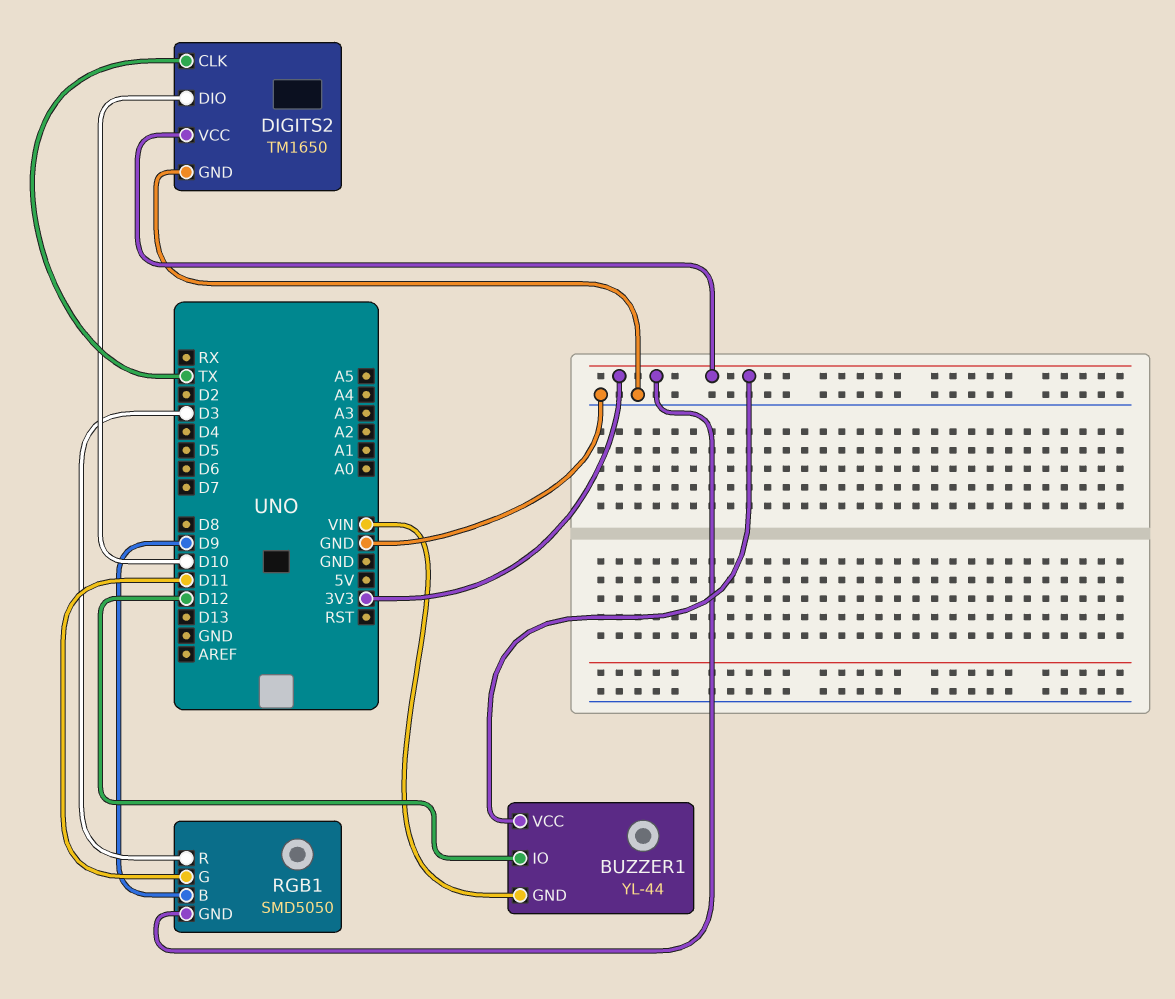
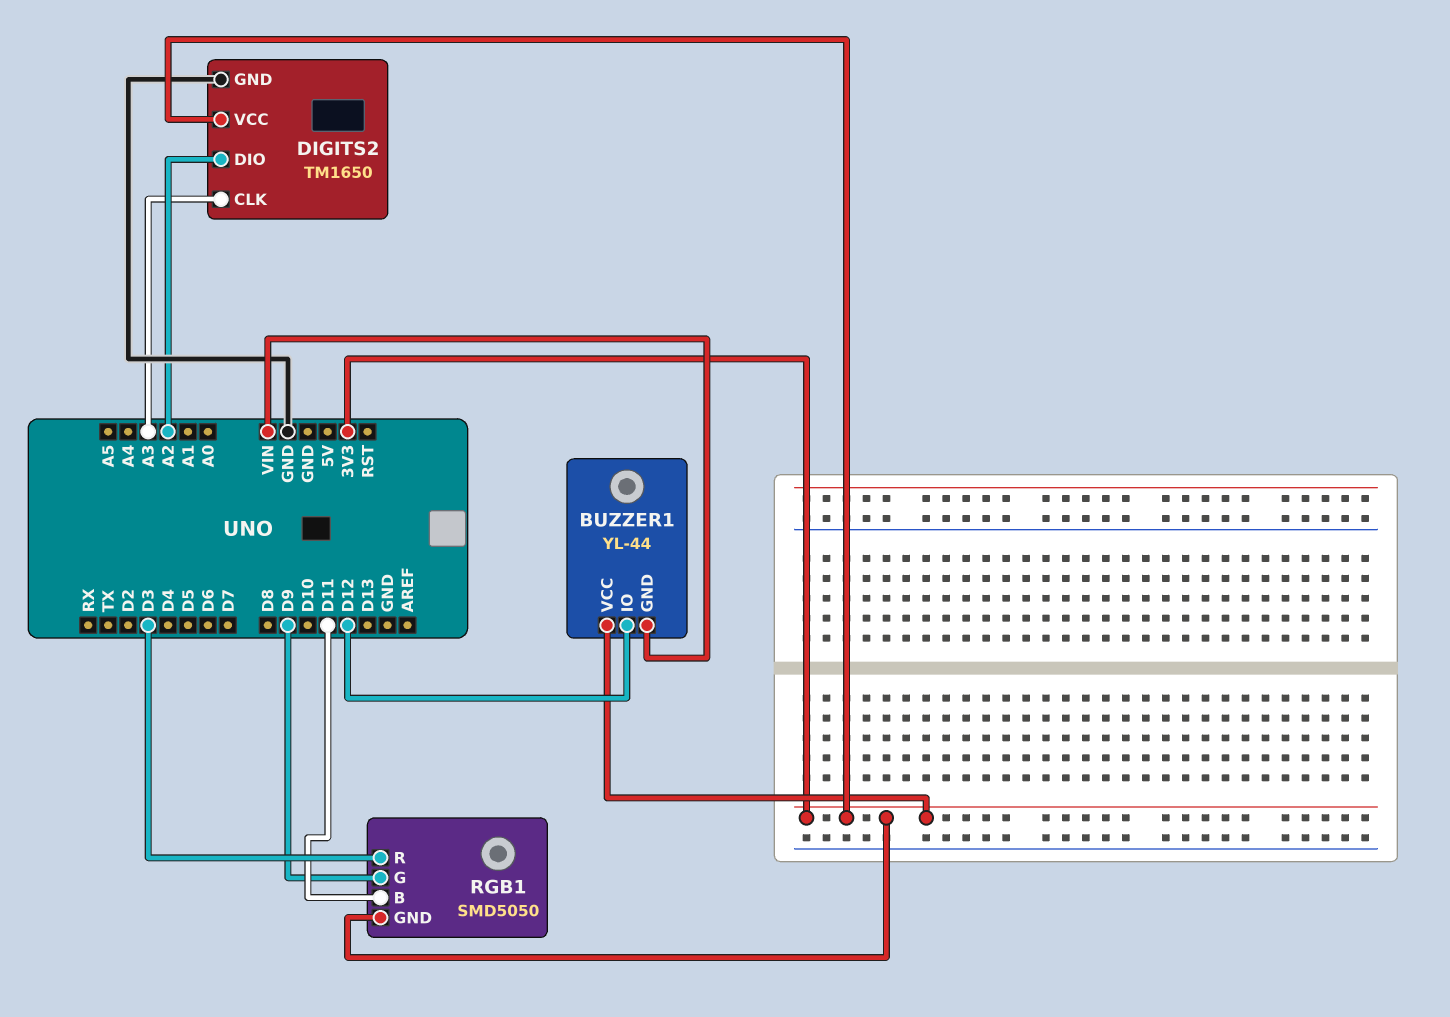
DIGITS2 pin CLK: TX -> A3
DIGITS2 pin DIO: D10 -> A2
RGB1 pin B: D9 -> D11
RGB1 pin G: D11 -> D9

